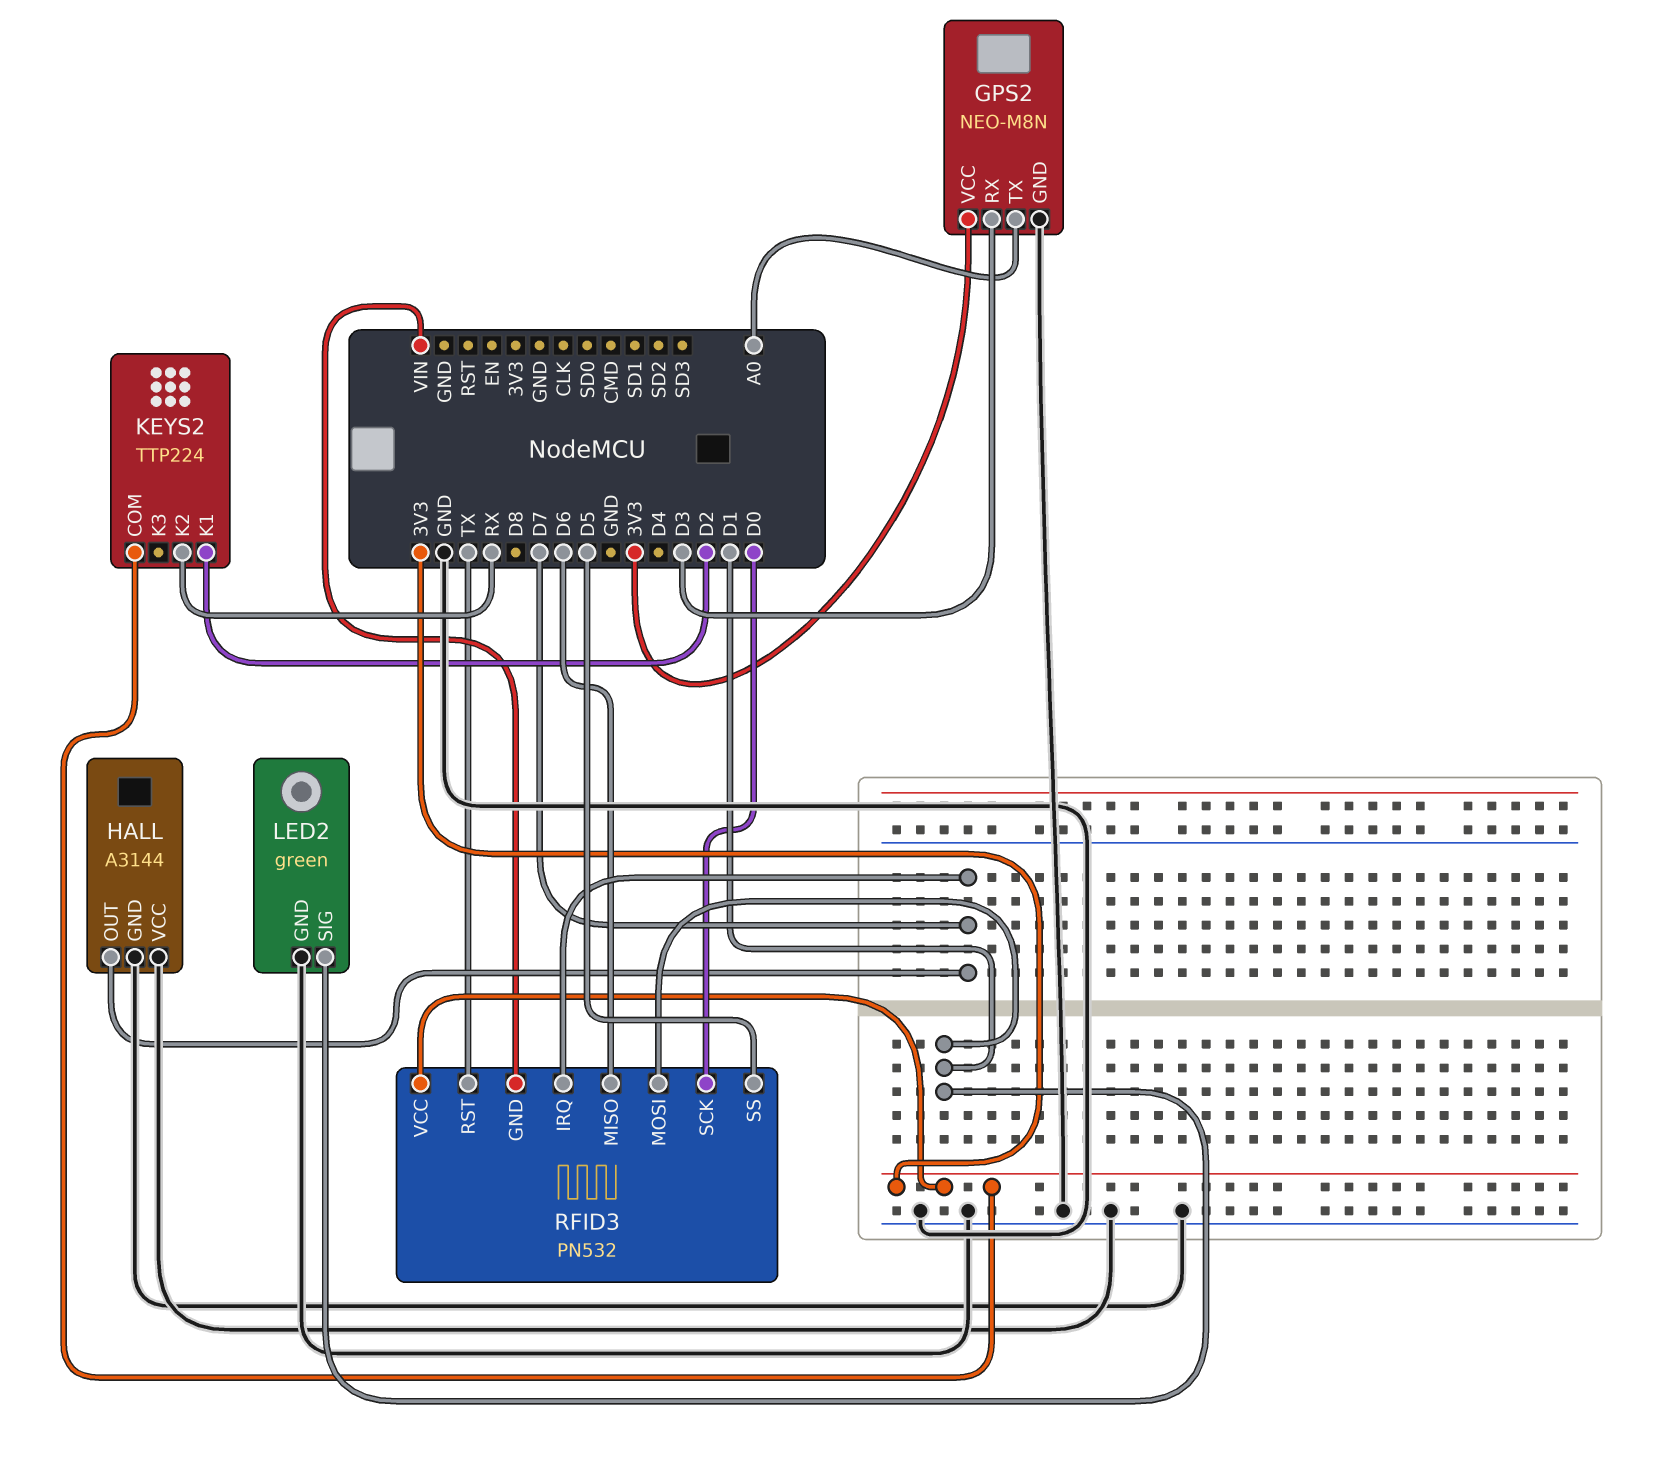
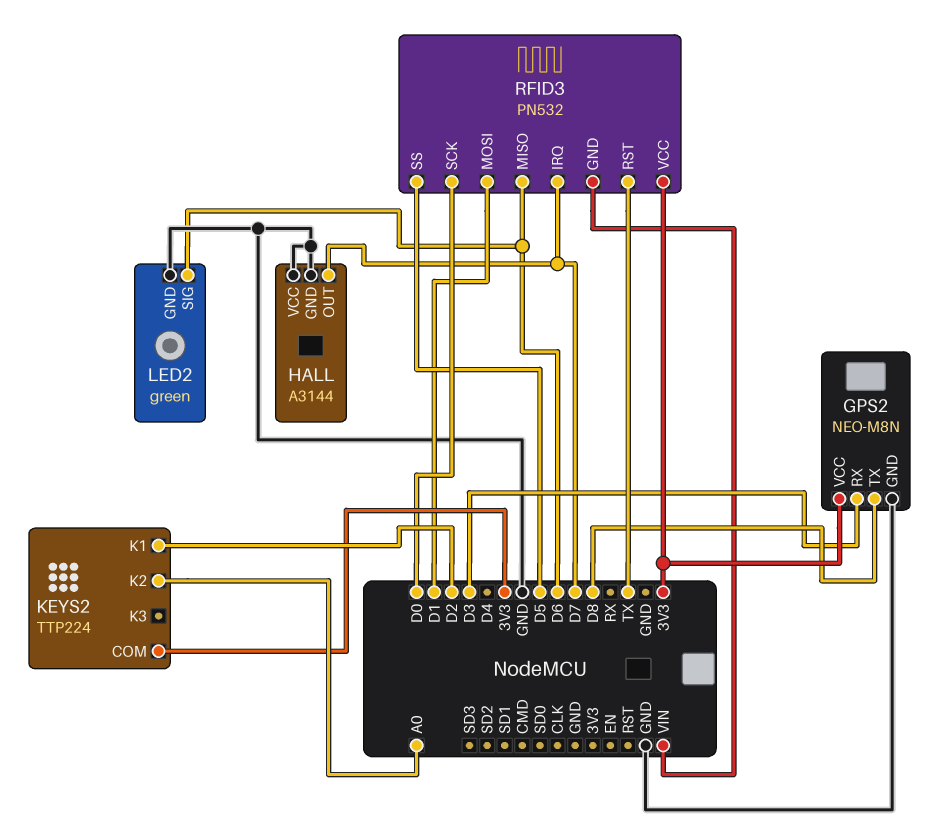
GPS2 pin TX: A0 -> D8
KEYS2 pin K2: RX -> A0
LED2 pin SIG: D1 -> D6

